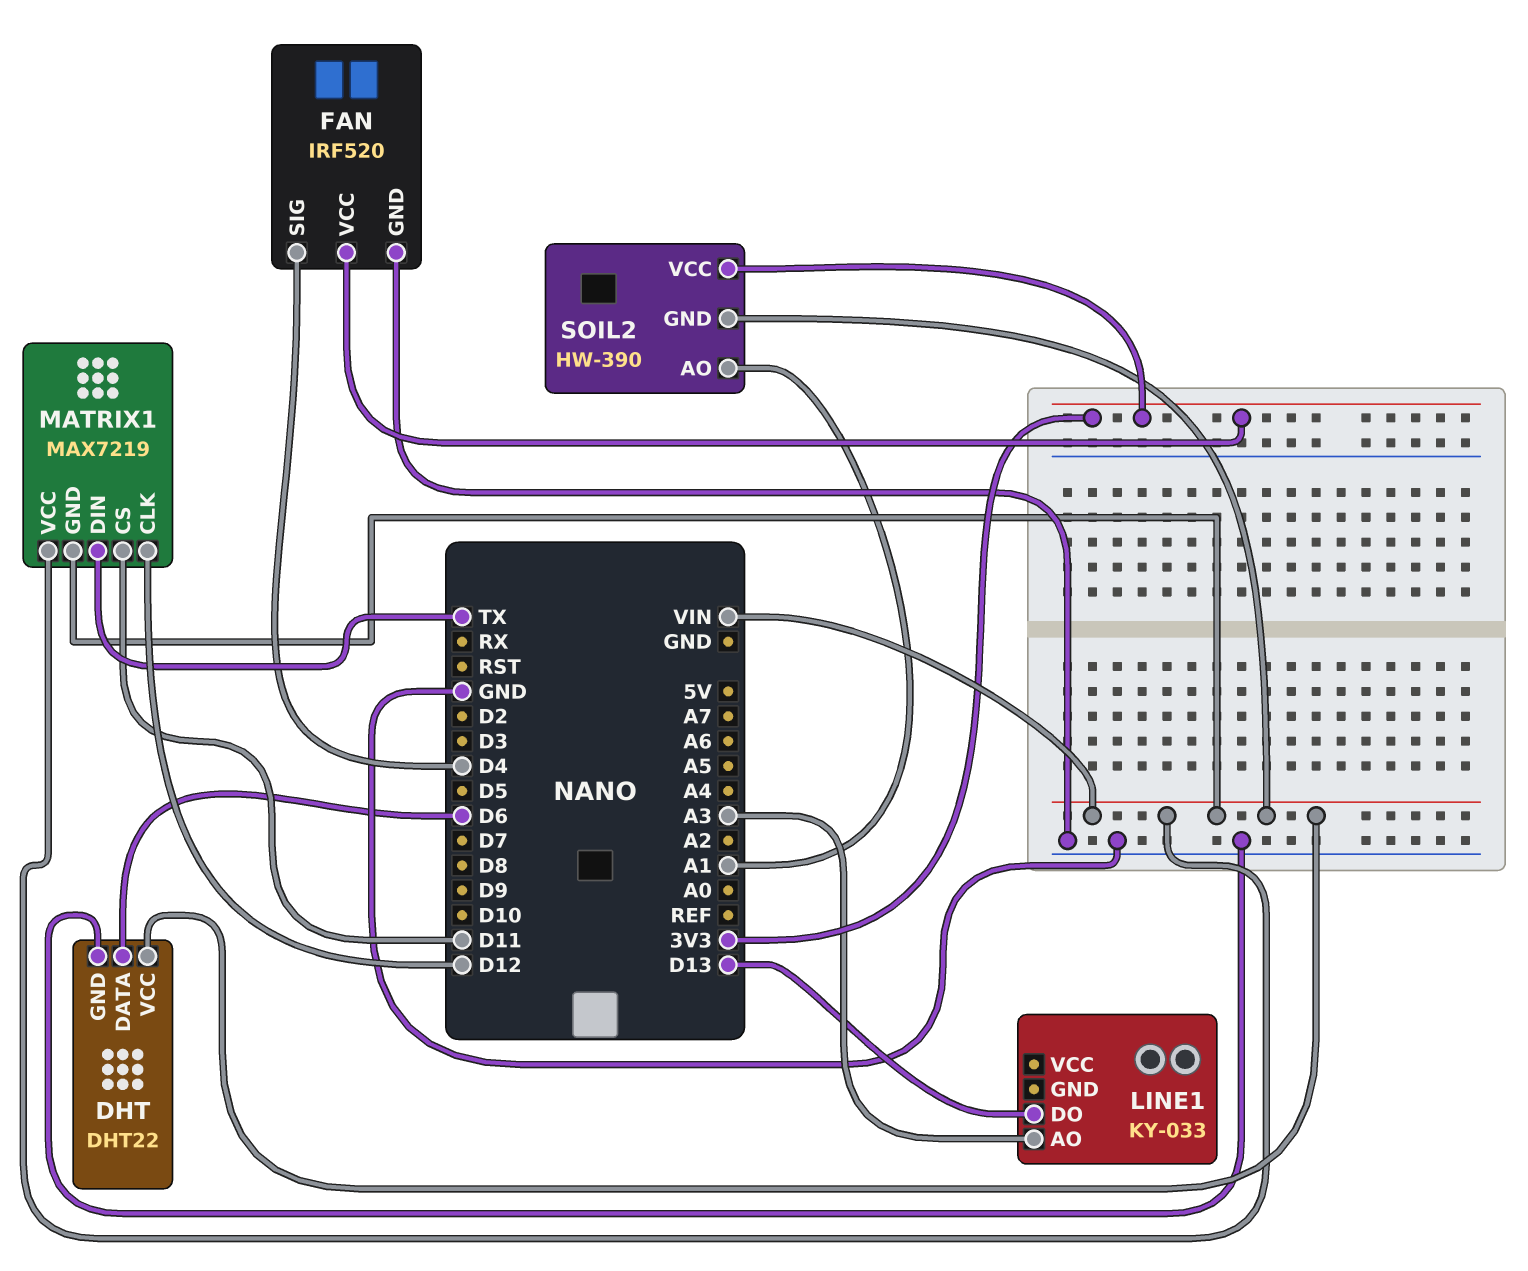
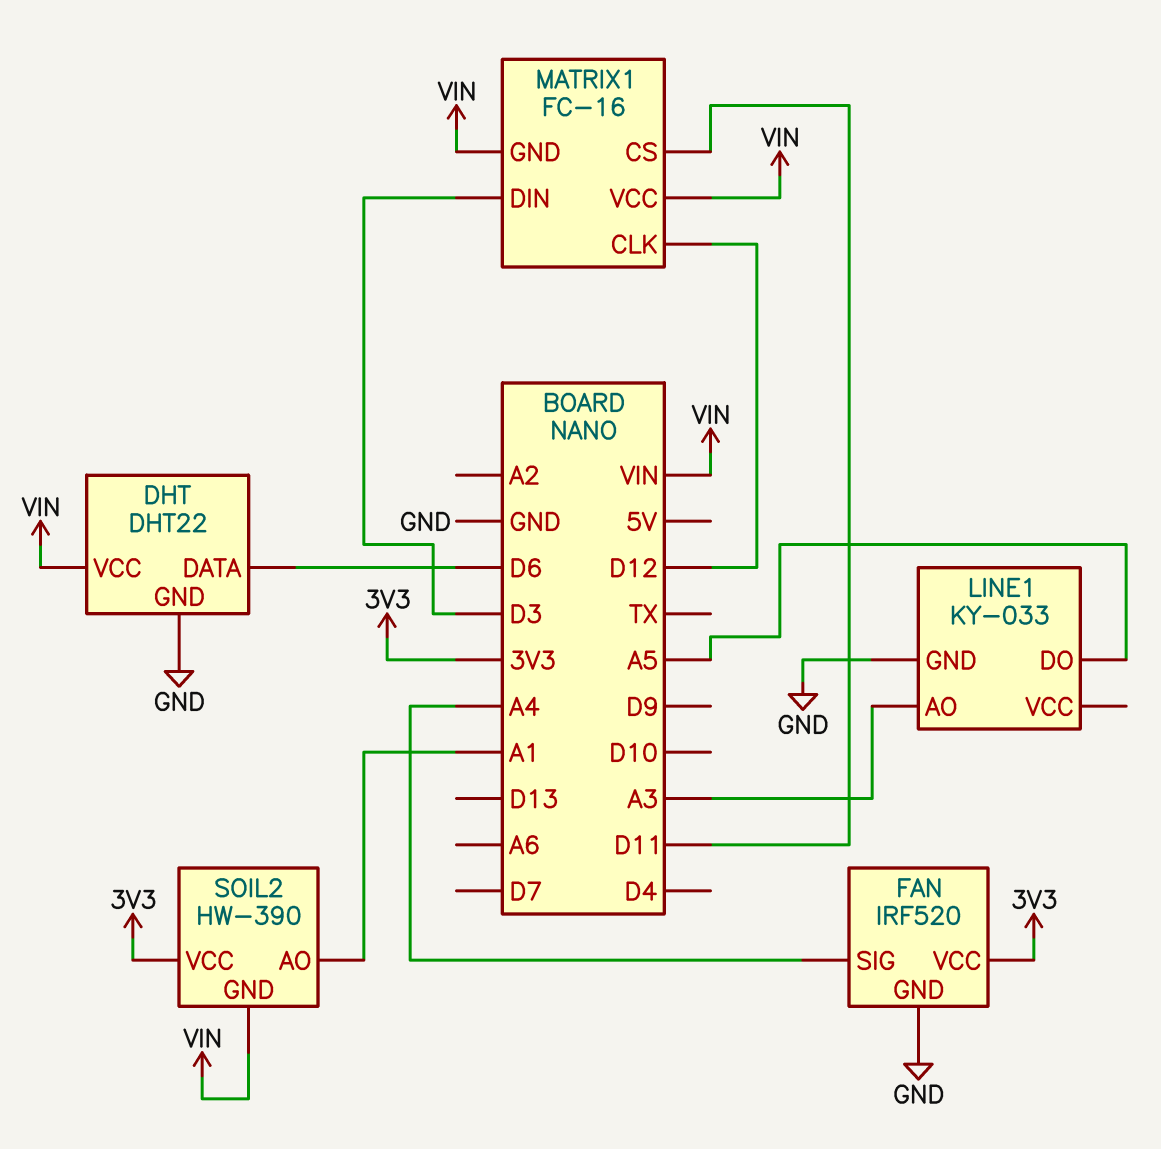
FAN pin SIG: D4 -> A4
LINE1 pin DO: D13 -> A5
LINE1 pin GND: none -> GND
MATRIX1: MAX7219 -> FC-16
MATRIX1 pin DIN: TX -> D3

